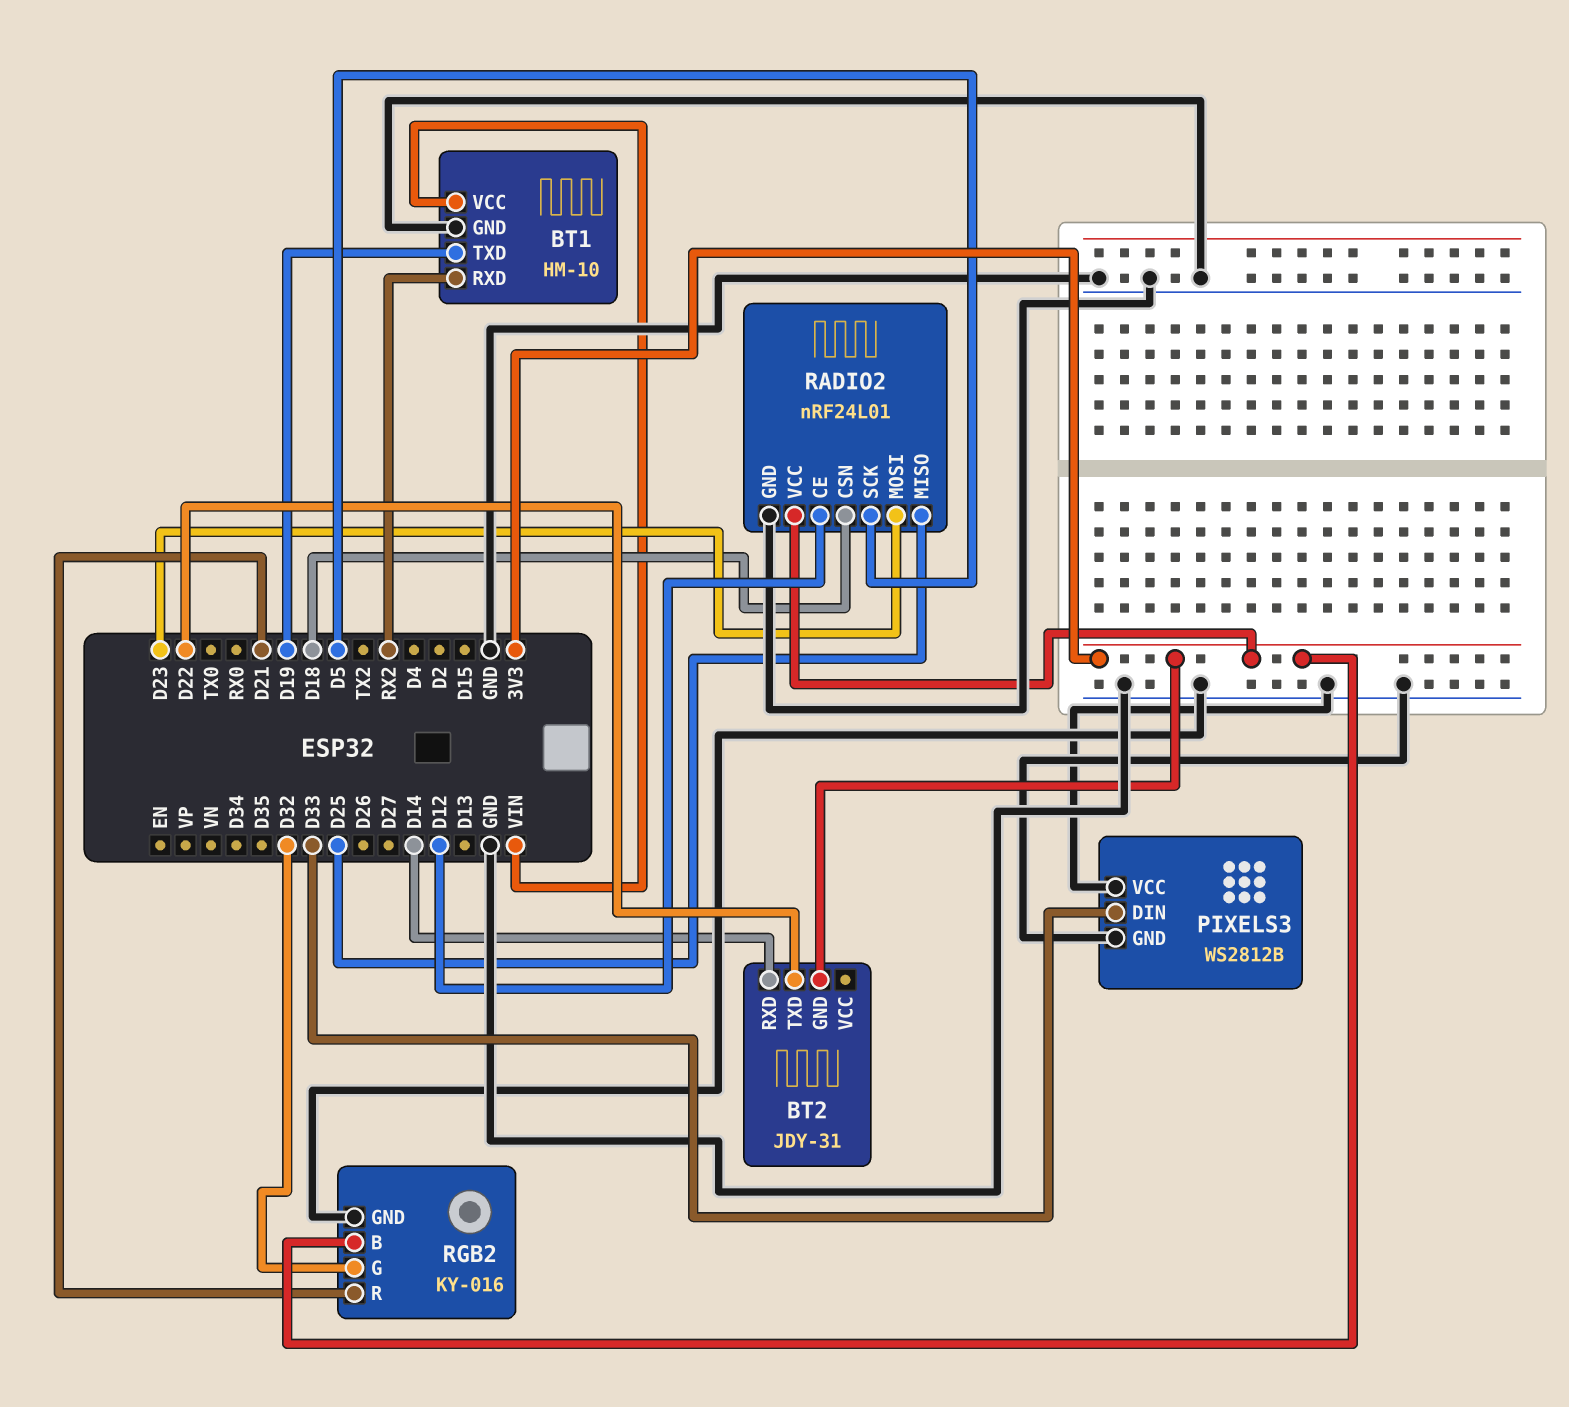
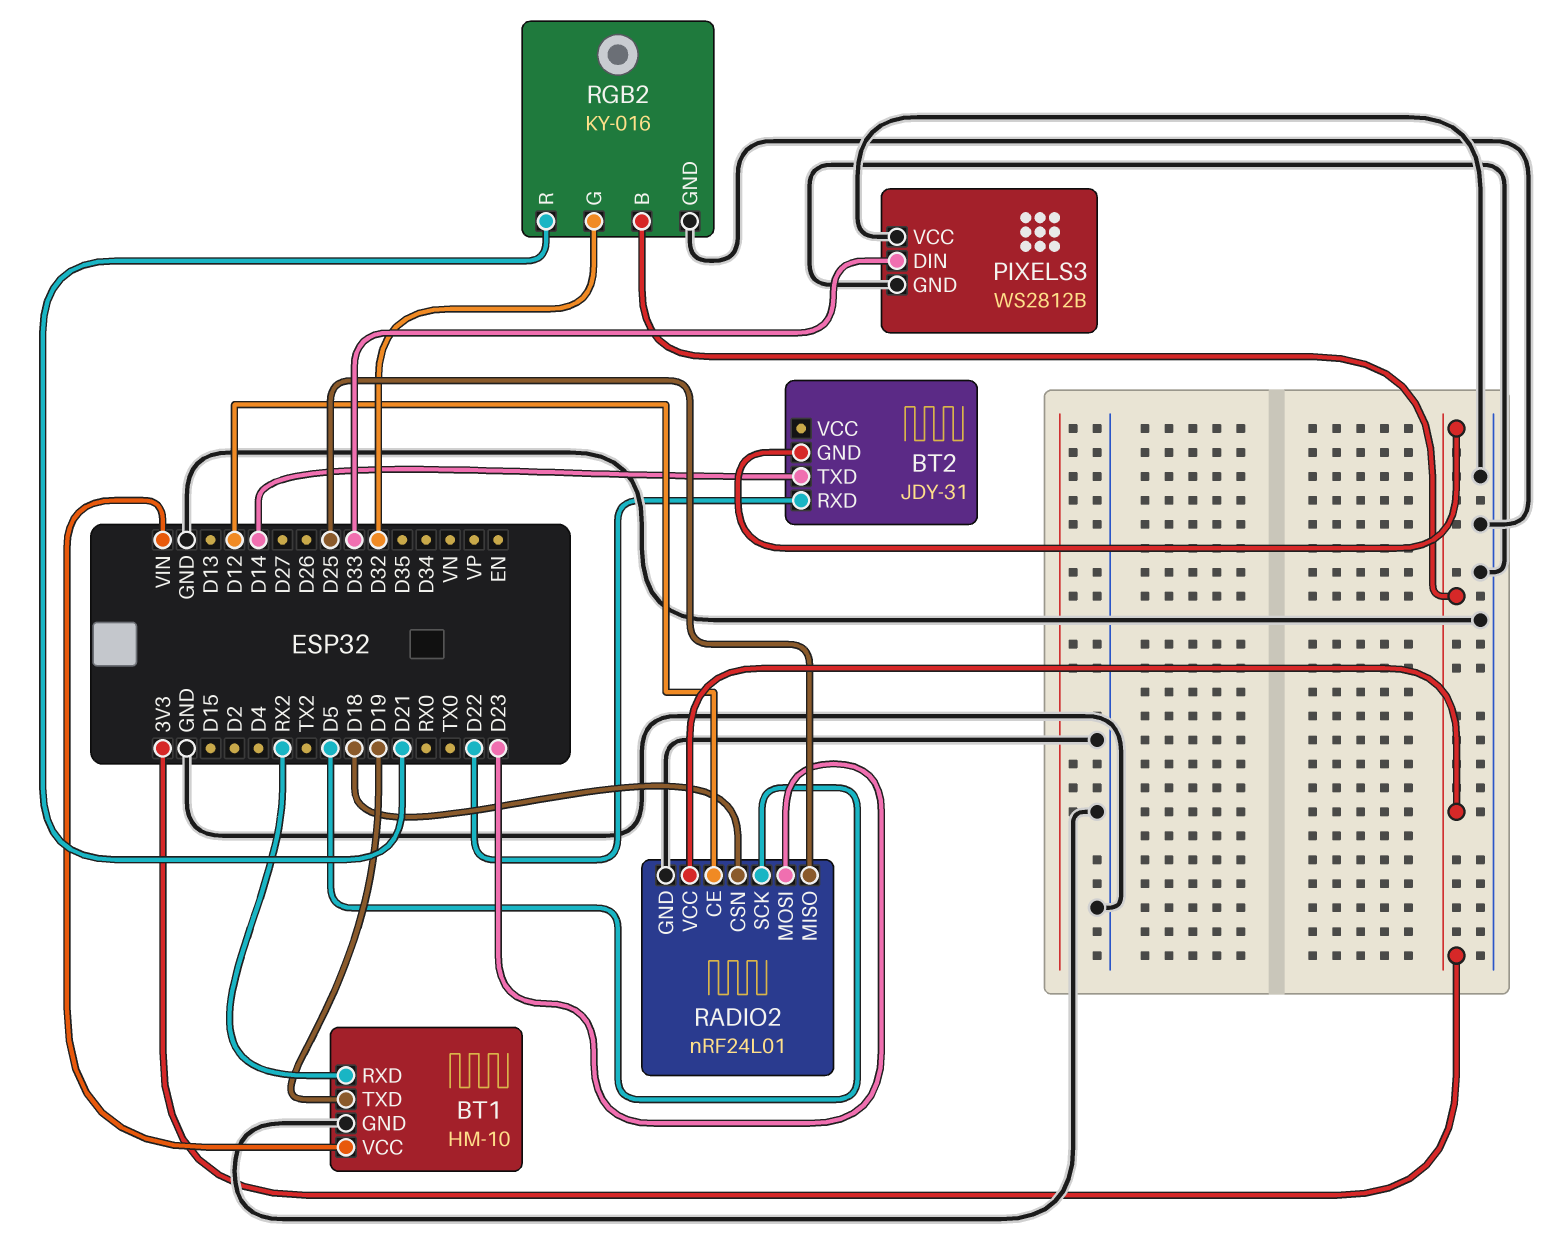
BT2 pin RXD: D14 -> D22
BT2 pin TXD: D22 -> D14

